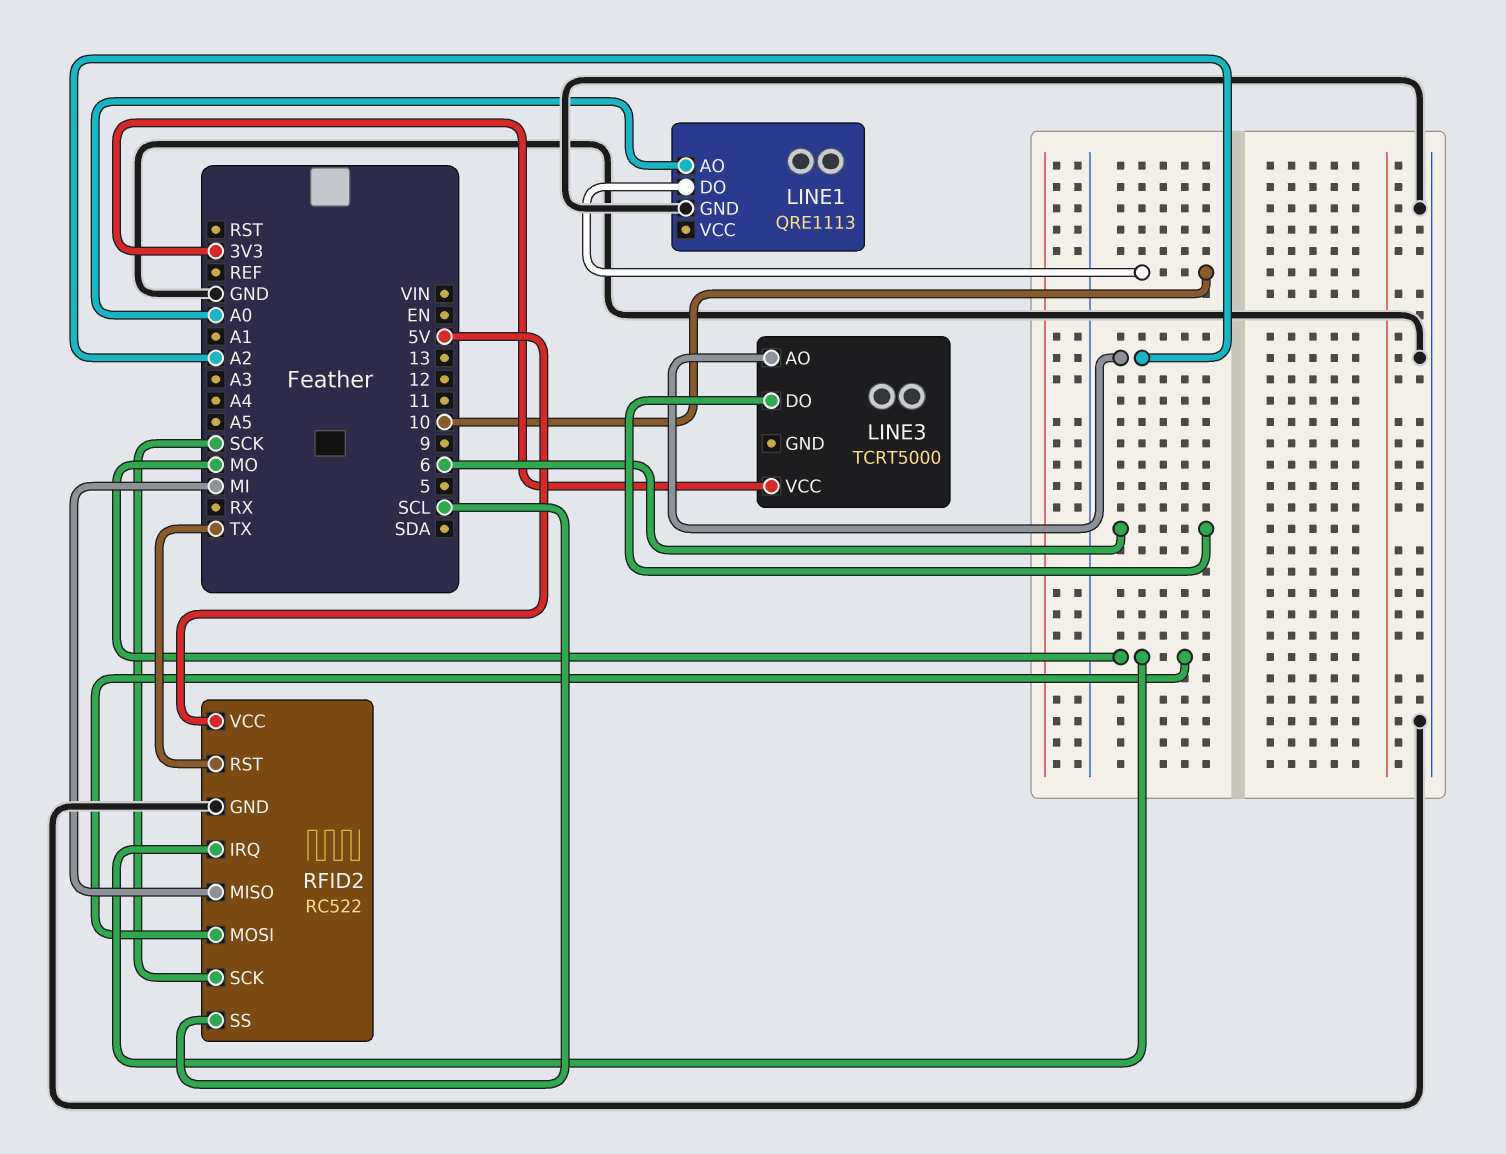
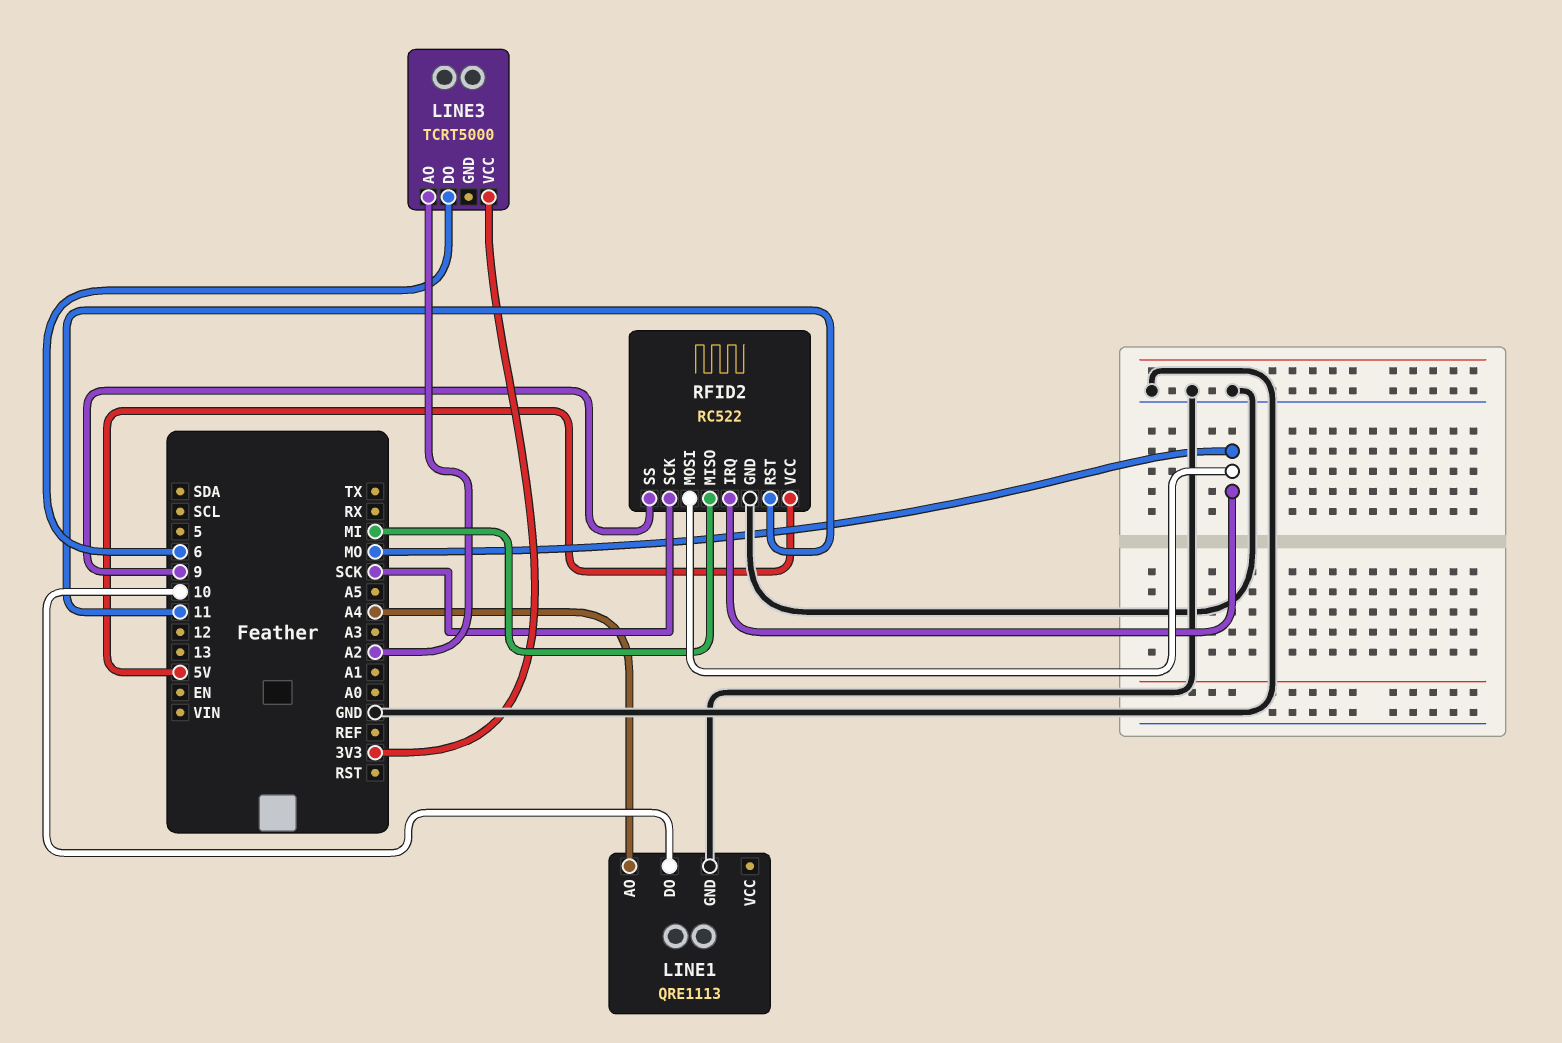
LINE1 pin AO: A0 -> A4
RFID2 pin RST: TX -> 11
RFID2 pin SS: SCL -> 9

